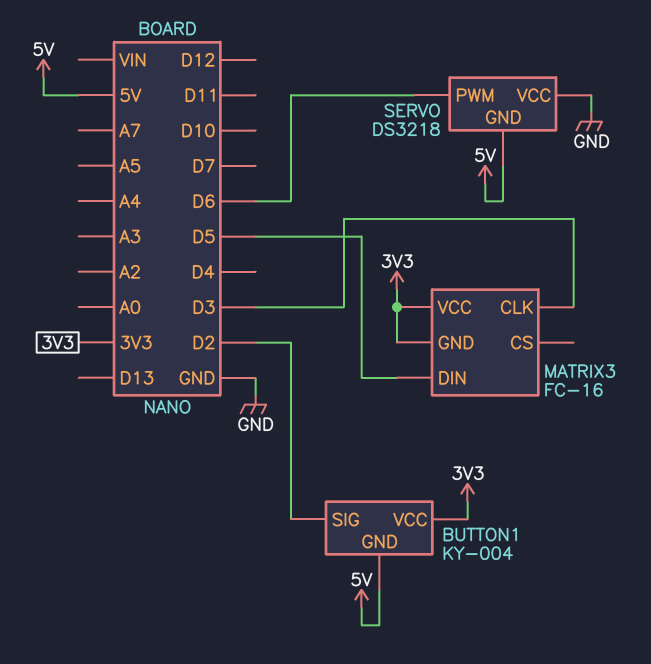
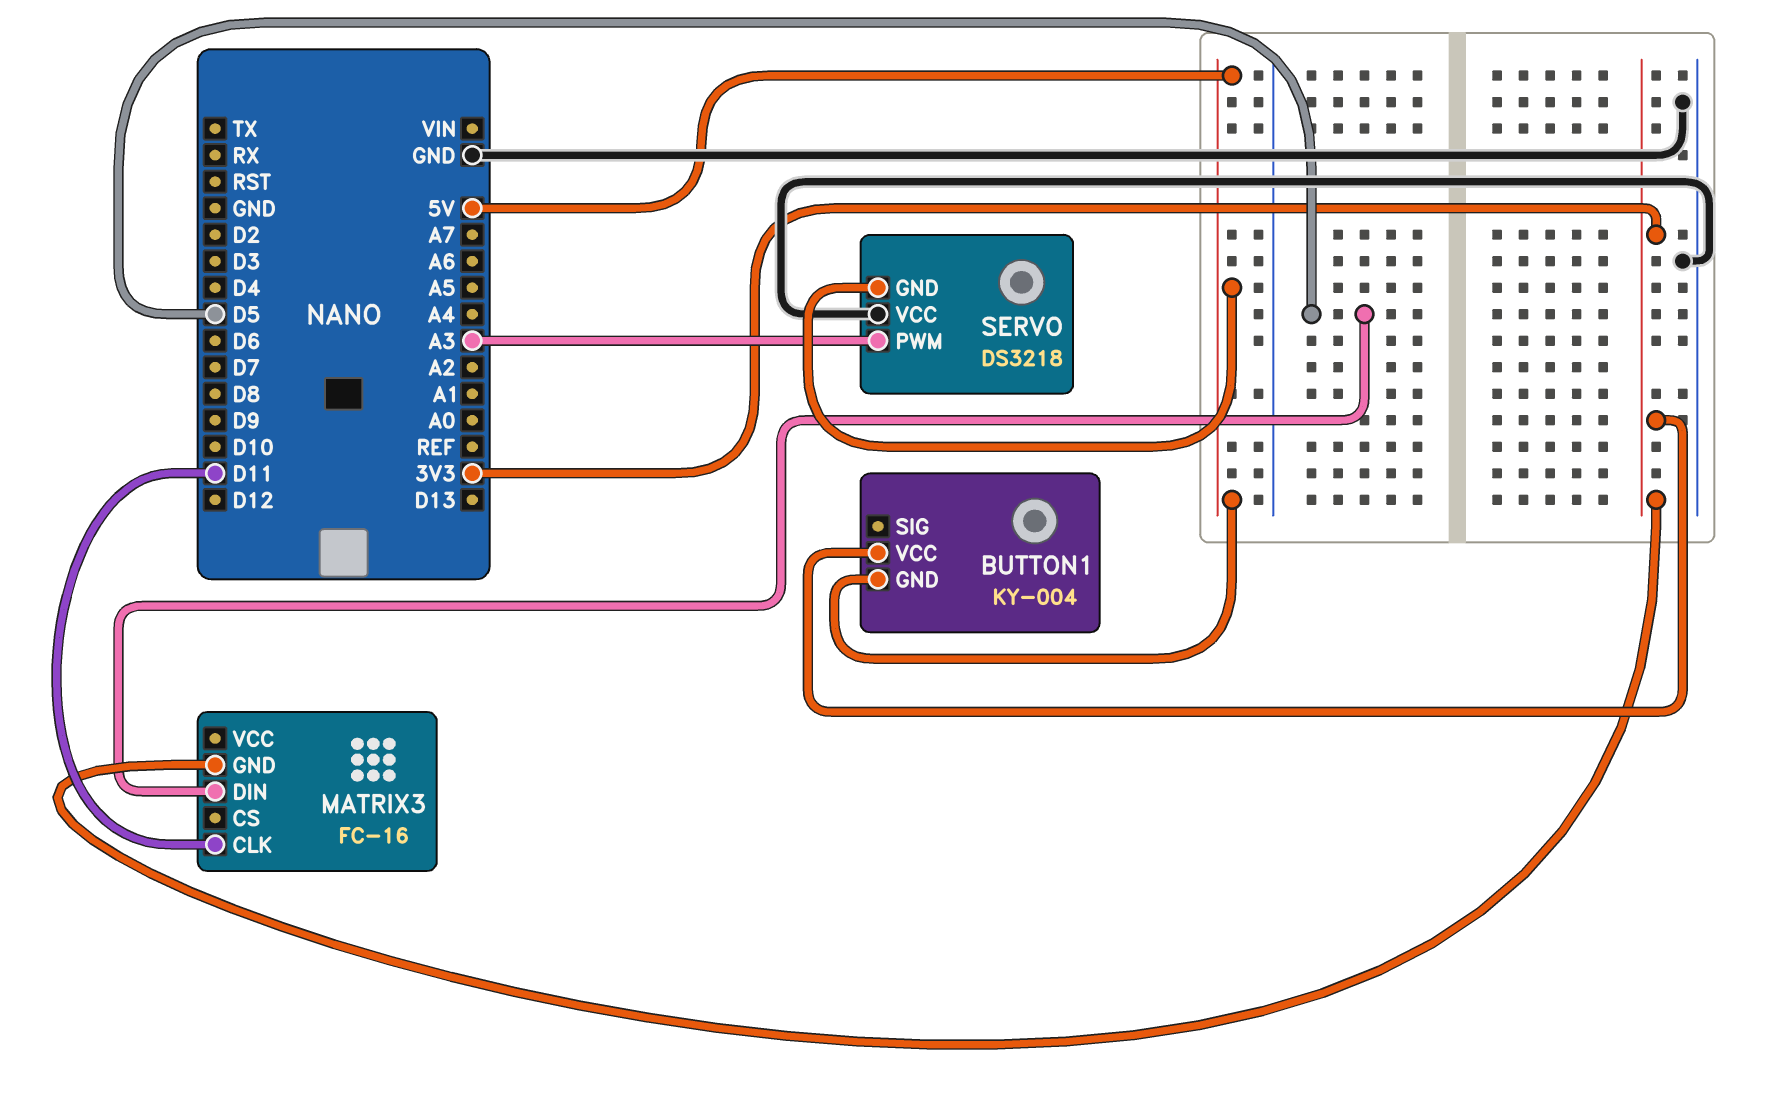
BUTTON1 pin SIG: D2 -> none
MATRIX3 pin CLK: D3 -> D11
MATRIX3 pin VCC: 3V3 -> none
SERVO pin PWM: D6 -> A3

